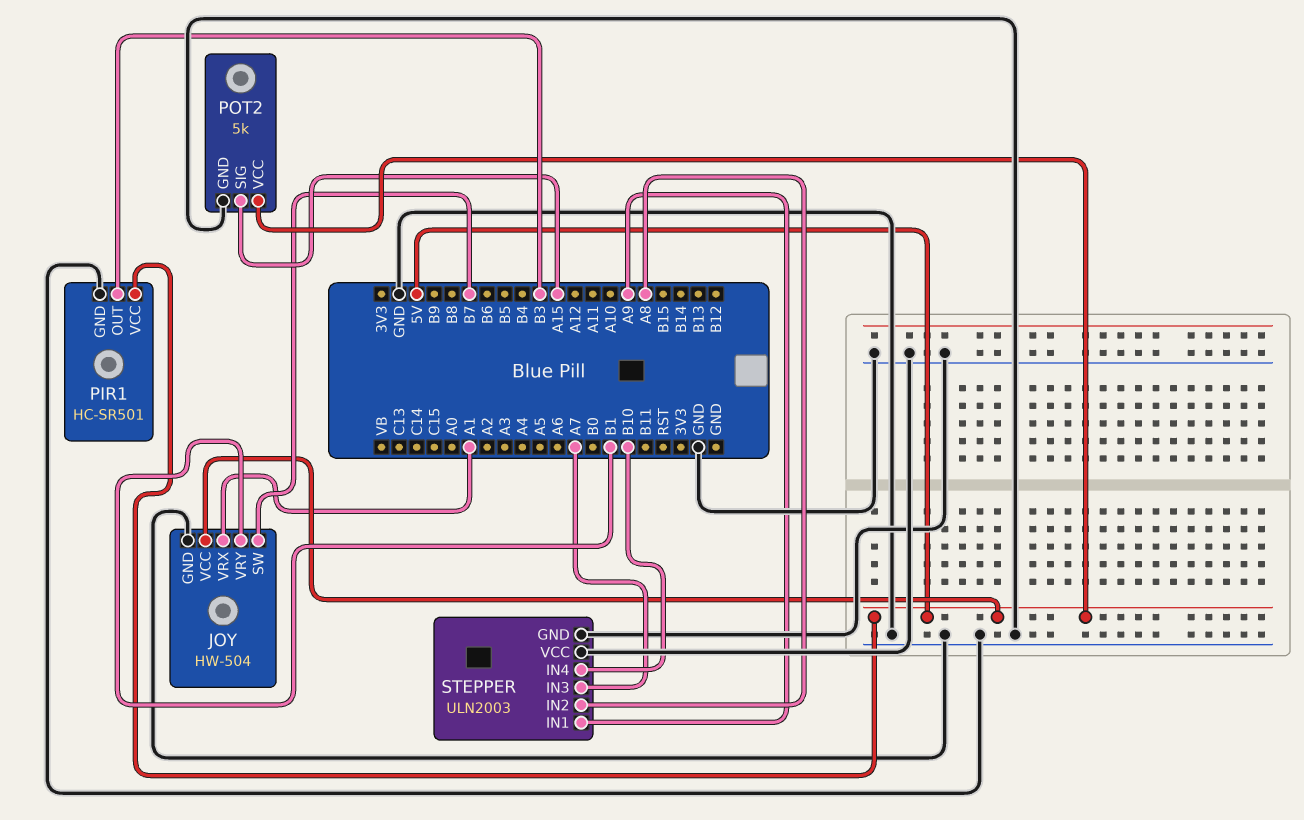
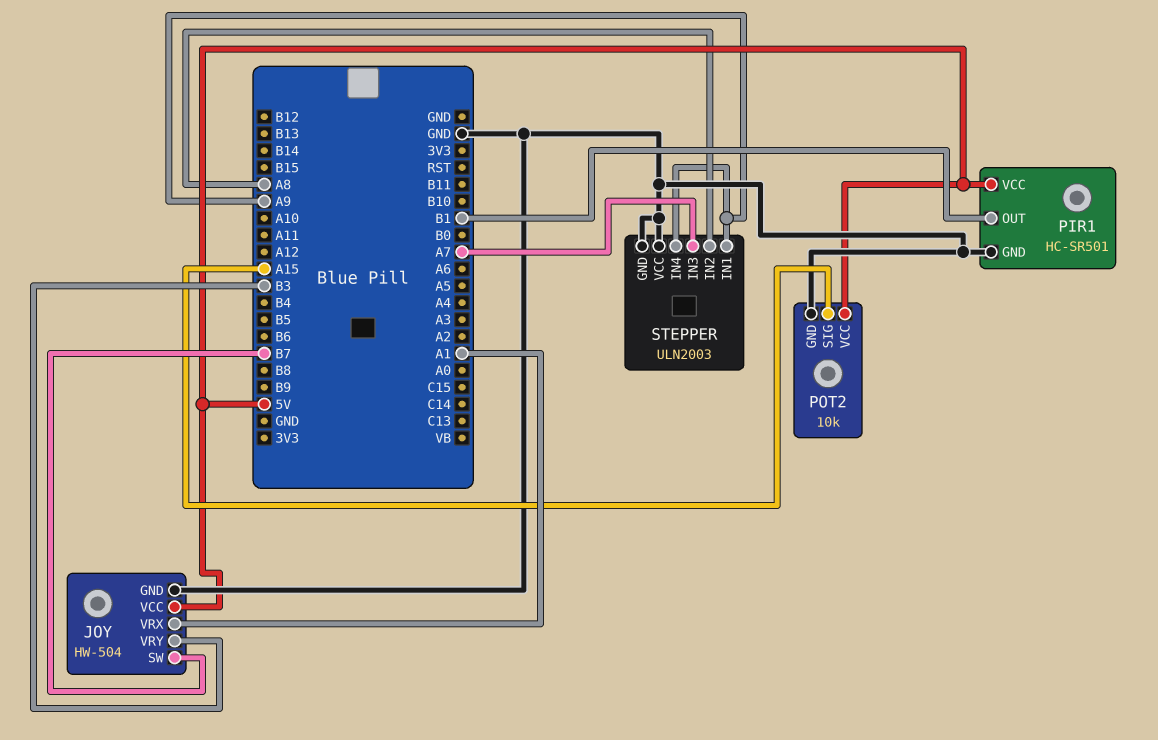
JOY pin VRY: B1 -> B3
PIR1 pin OUT: B3 -> B1
POT2: 5k -> 10k
STEPPER pin IN4: B10 -> A9

